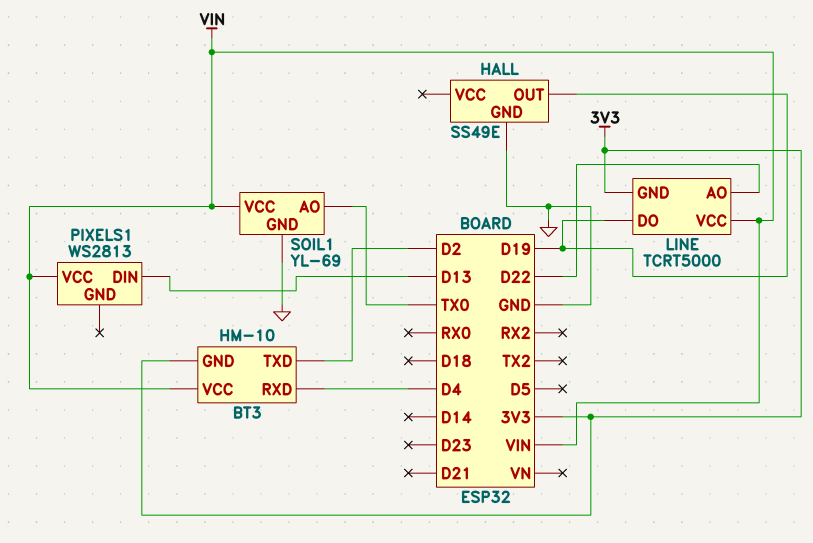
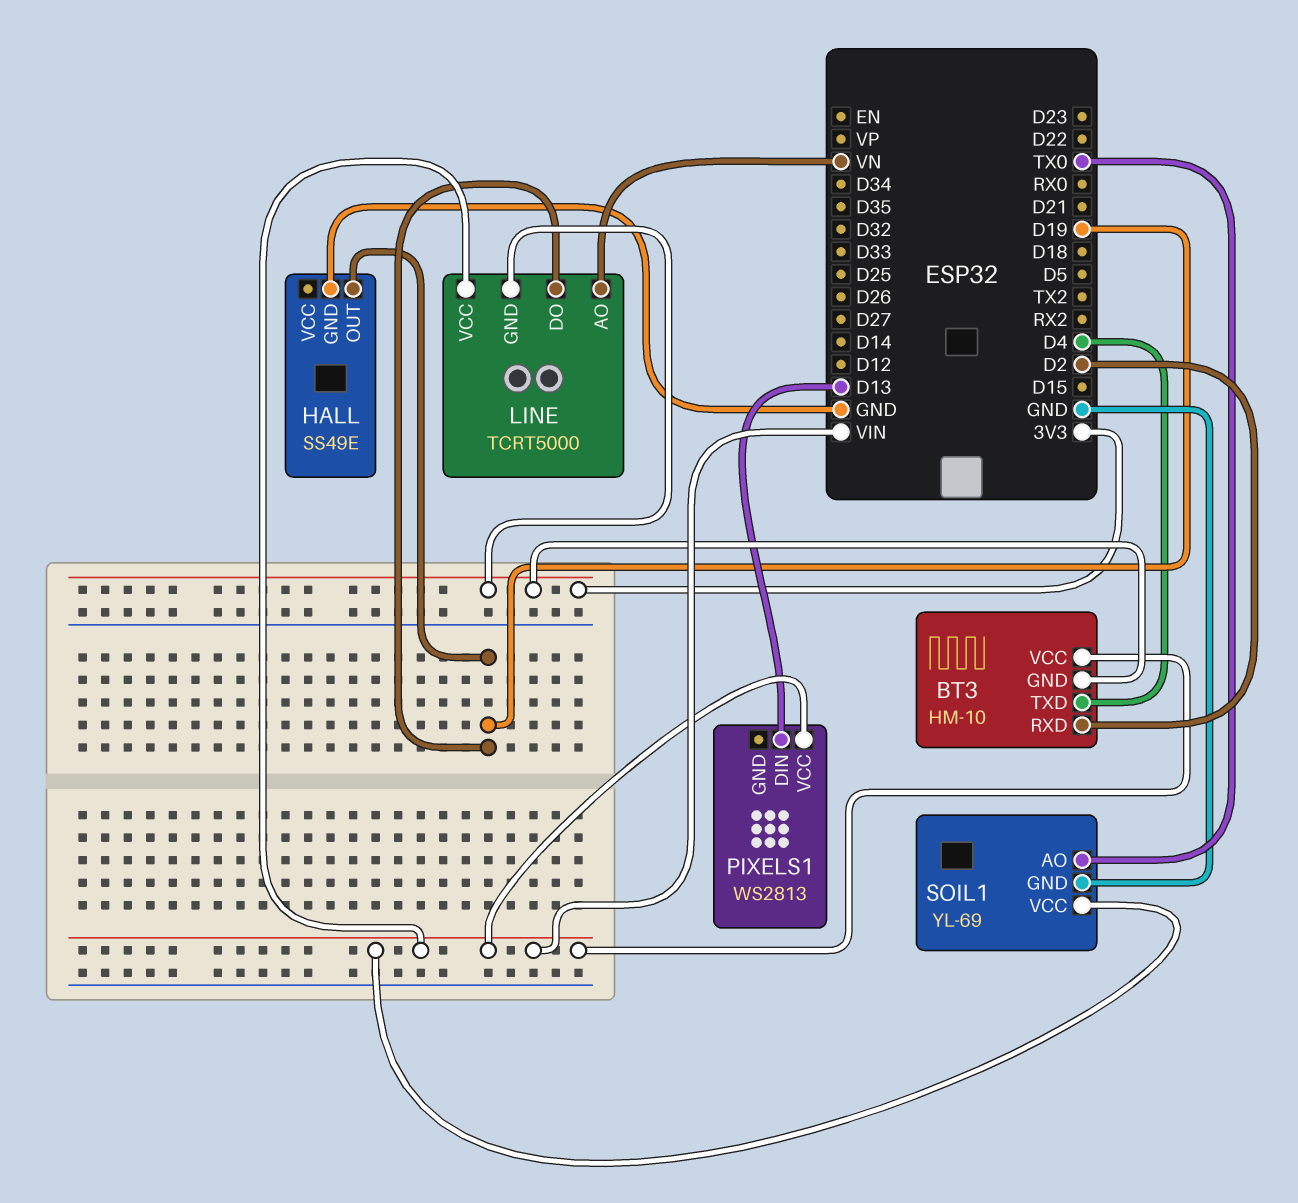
BT3 pin RXD: D4 -> D2
BT3 pin TXD: D2 -> D4
LINE pin AO: D22 -> VN

